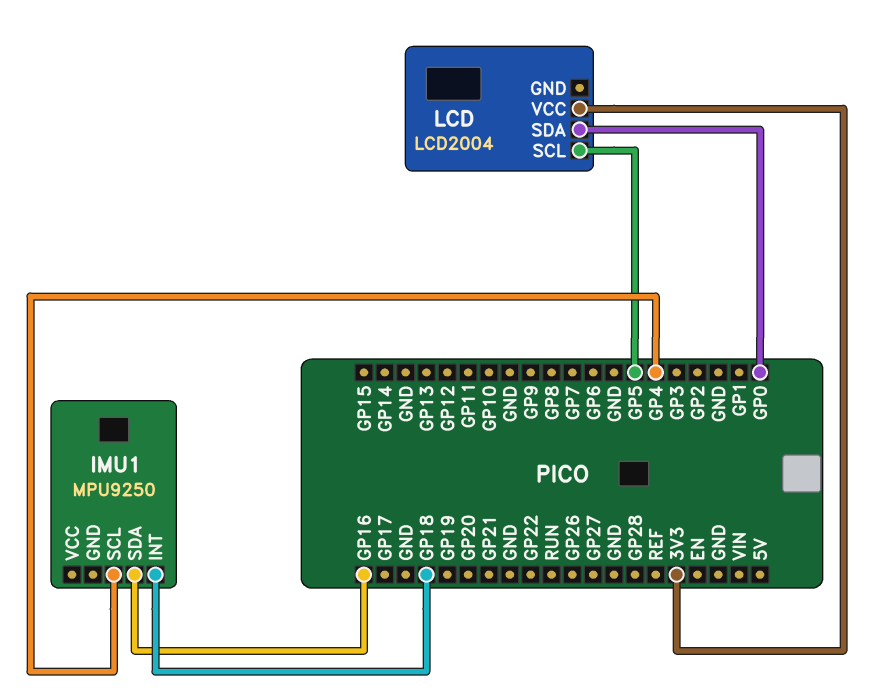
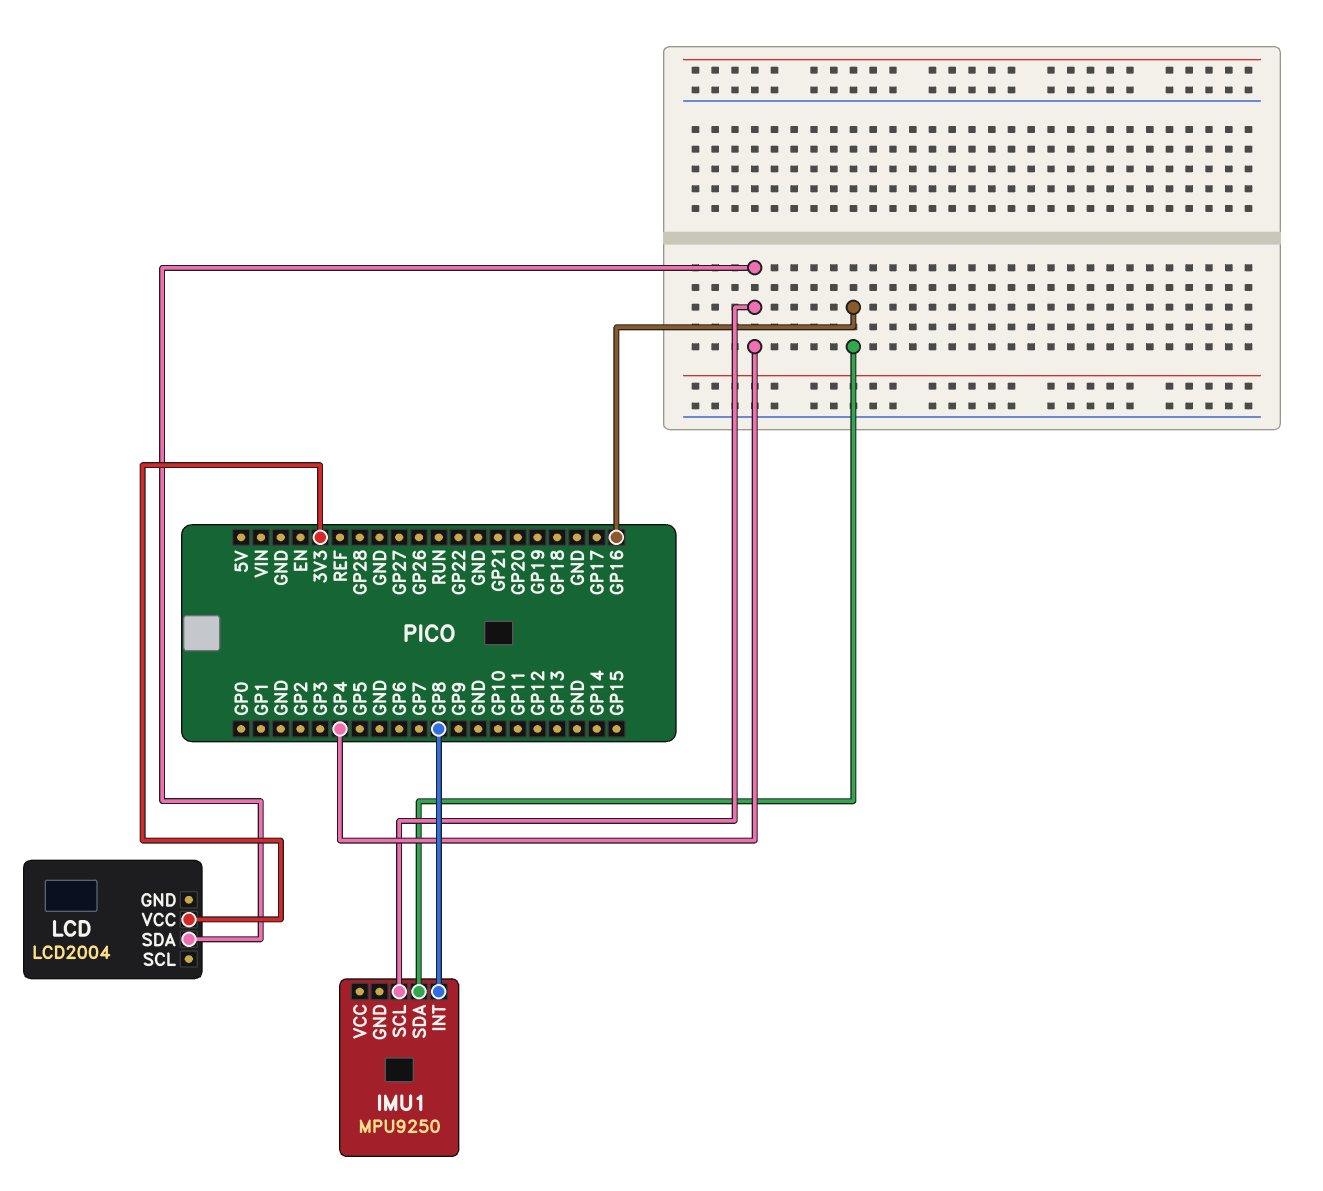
IMU1 pin INT: GP18 -> GP8
LCD pin SCL: GP5 -> none
LCD pin SDA: GP0 -> GP4

